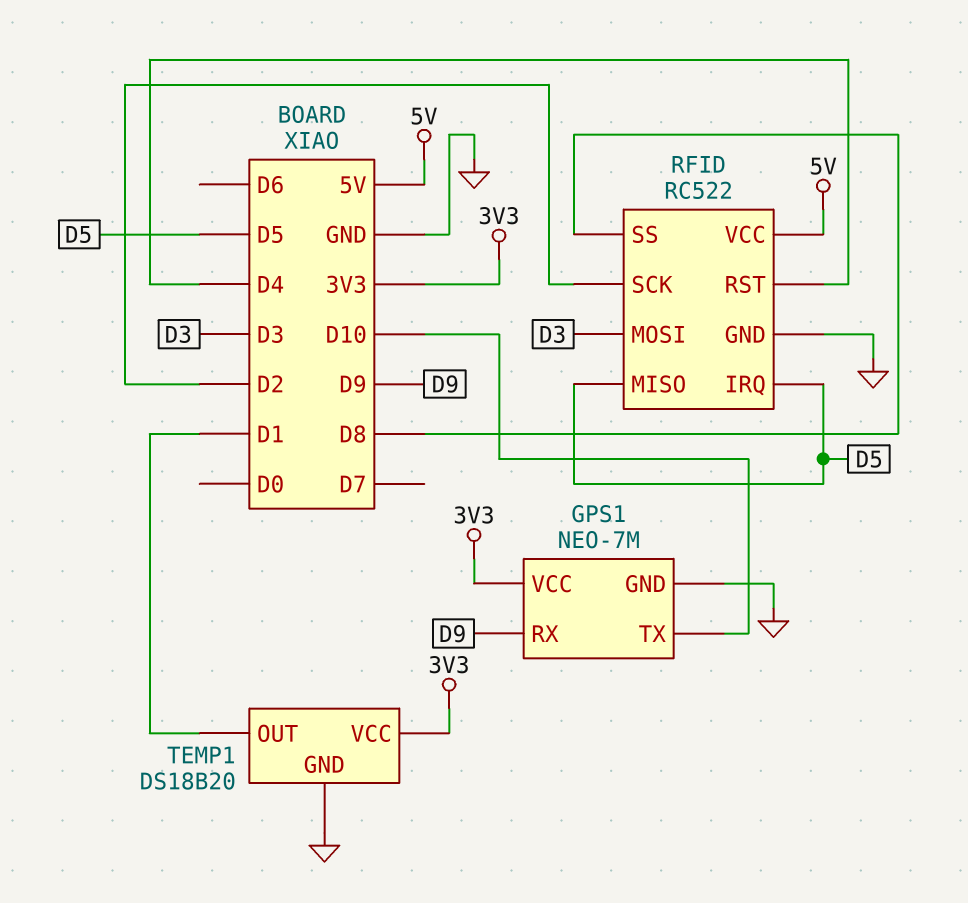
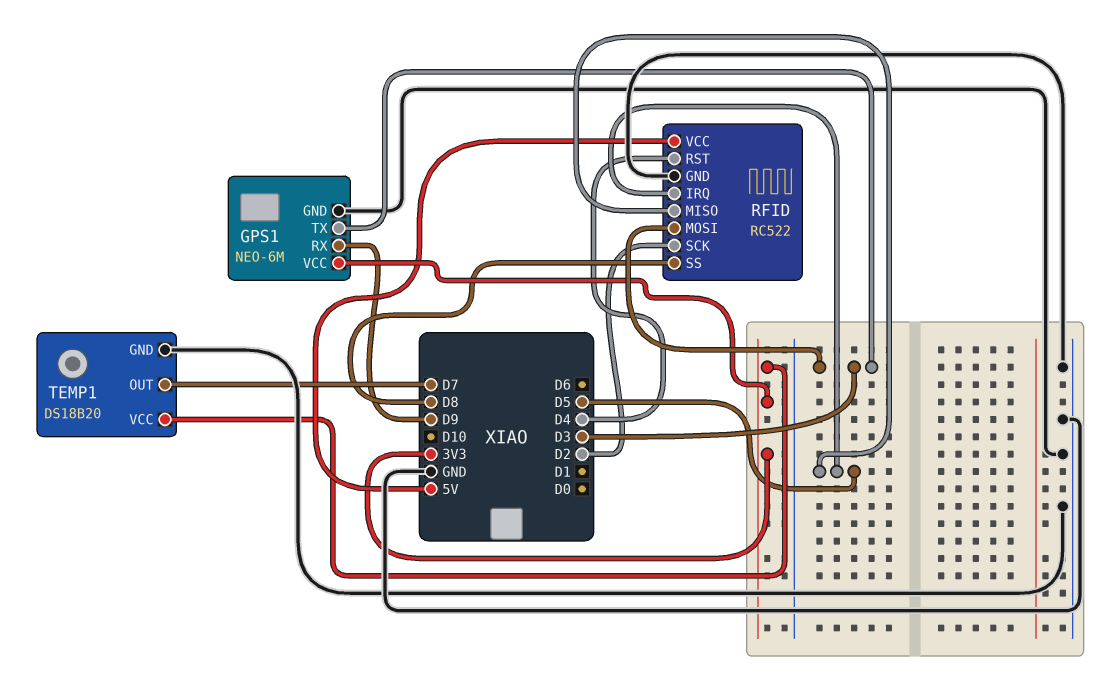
GPS1: NEO-7M -> NEO-6M
GPS1 pin TX: D10 -> D3
TEMP1 pin OUT: D1 -> D7

